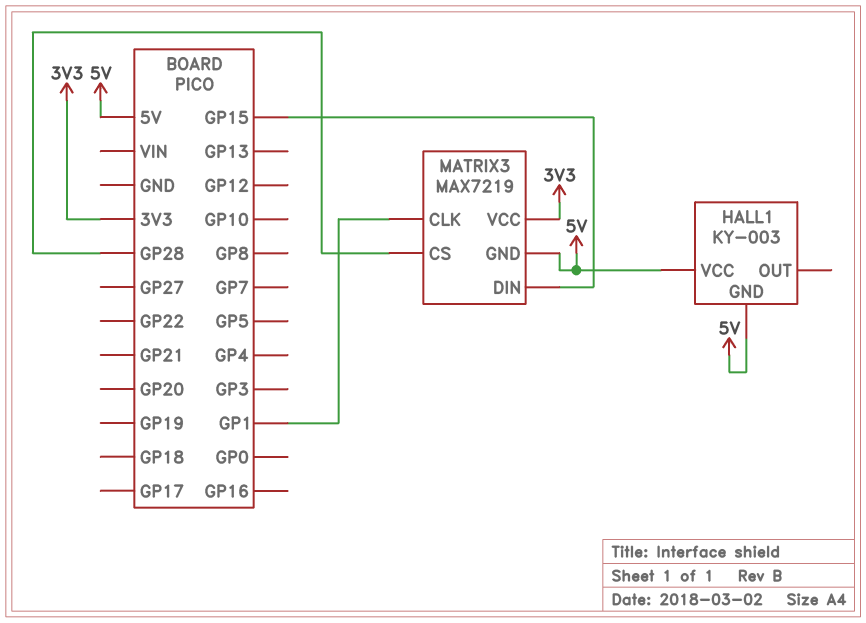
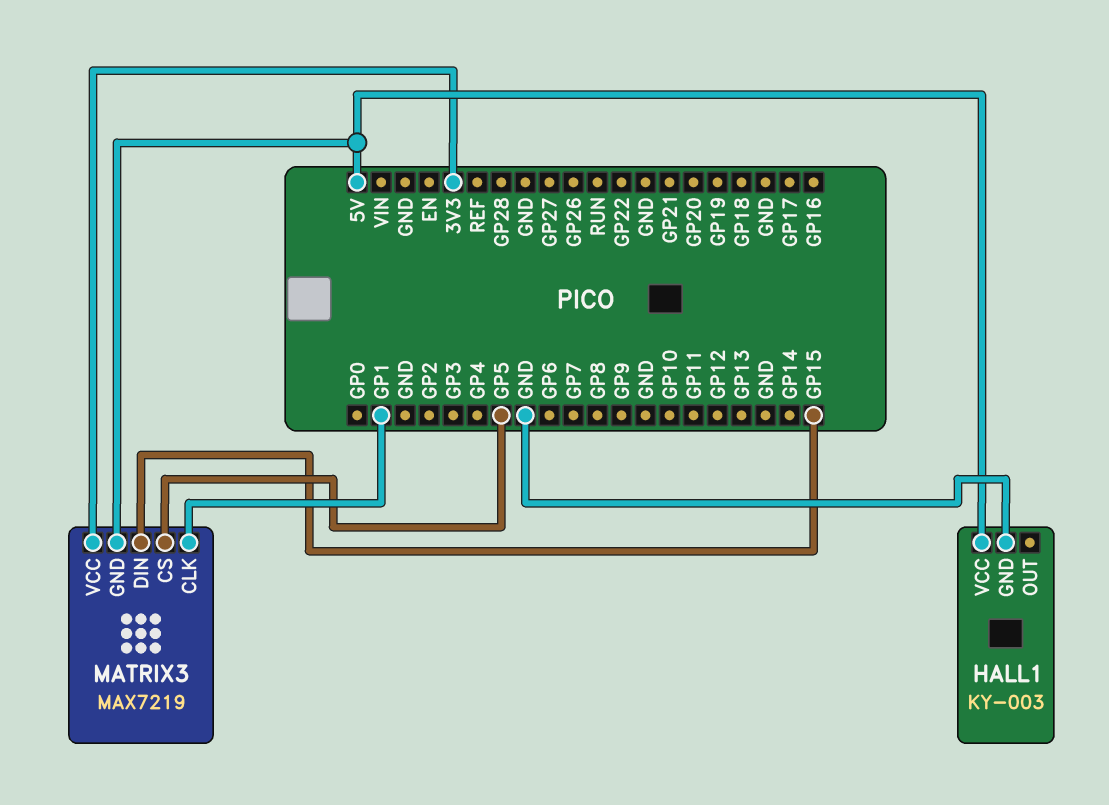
HALL1 pin GND: 5V -> GND
MATRIX3 pin CS: GP28 -> GP5

